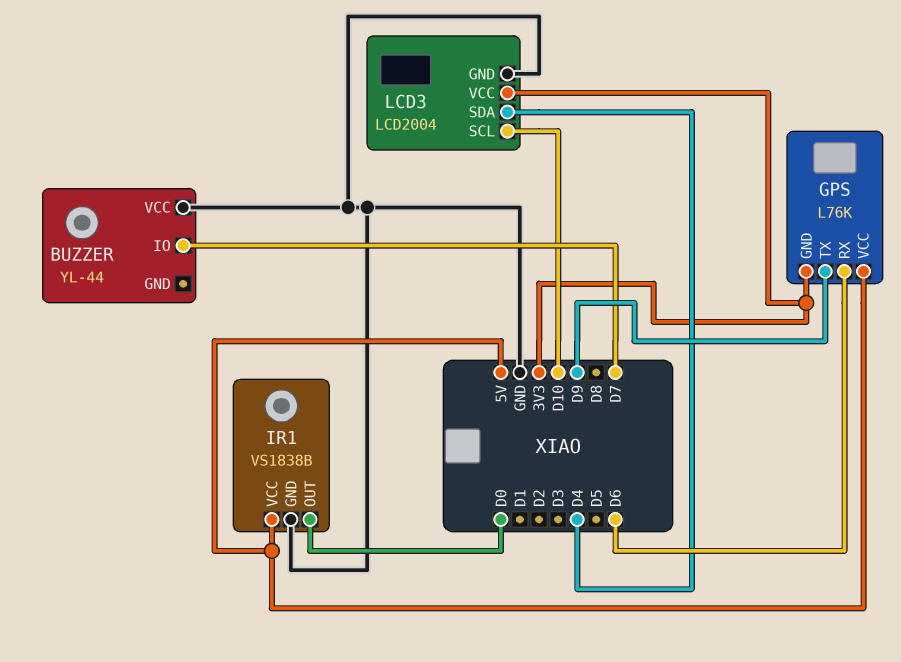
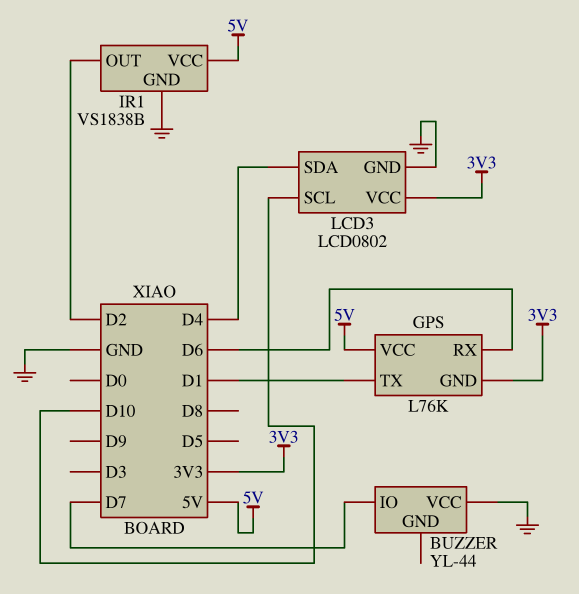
GPS pin TX: D9 -> D1
IR1 pin OUT: D0 -> D2
LCD3: LCD2004 -> LCD0802

